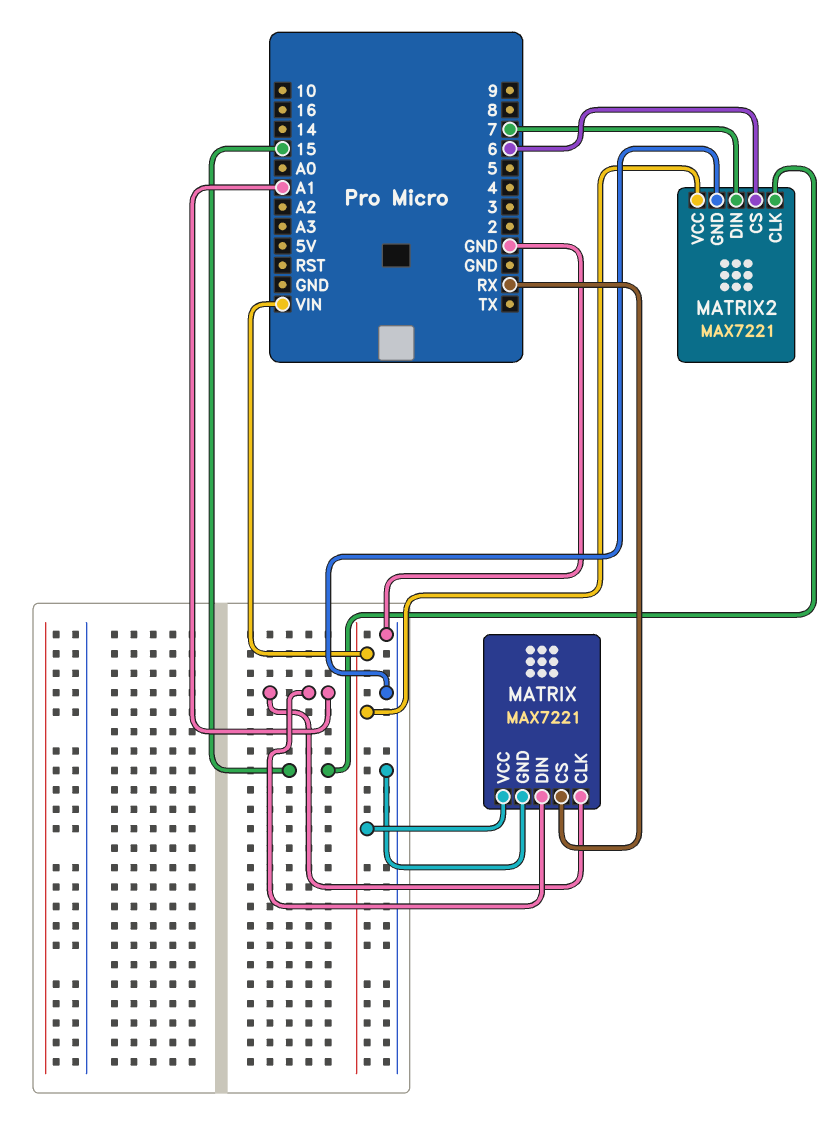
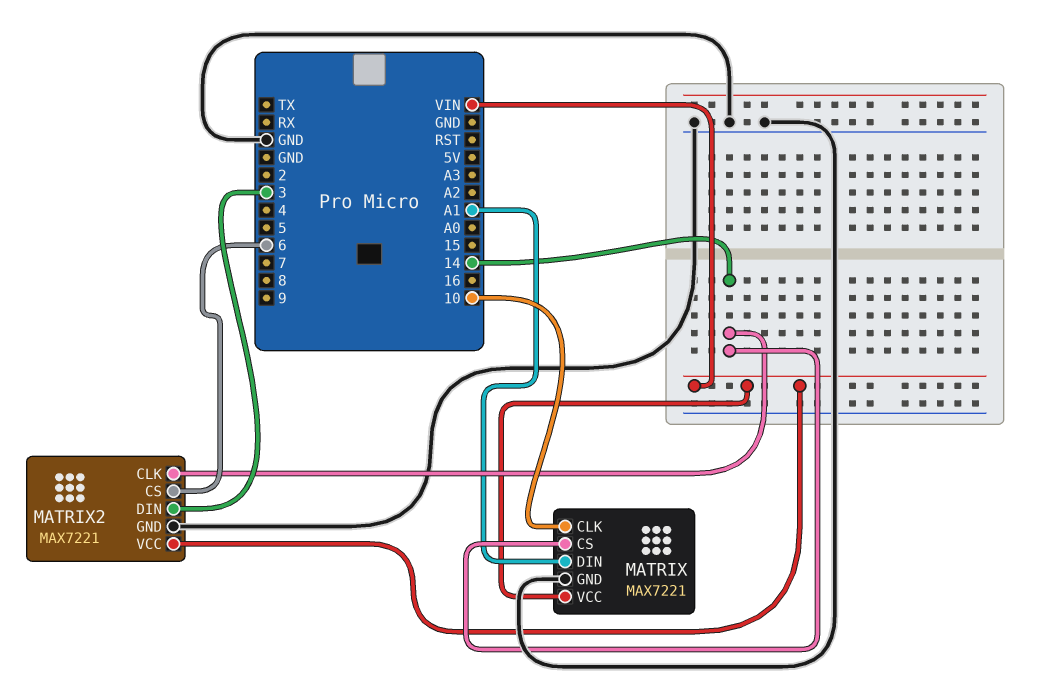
MATRIX pin CLK: A1 -> 10
MATRIX pin CS: RX -> 14
MATRIX2 pin CLK: 15 -> 14
MATRIX2 pin DIN: 7 -> 3

